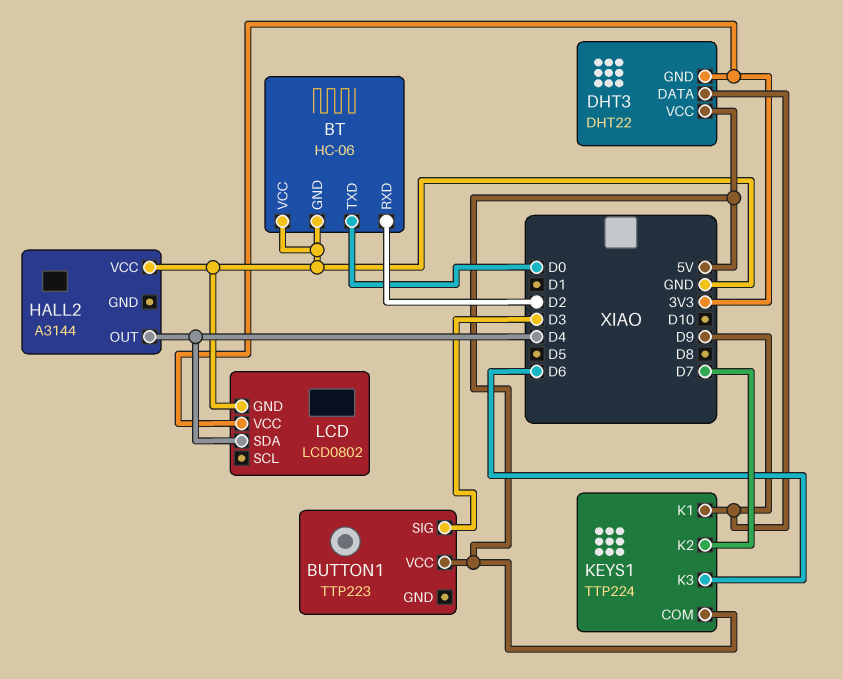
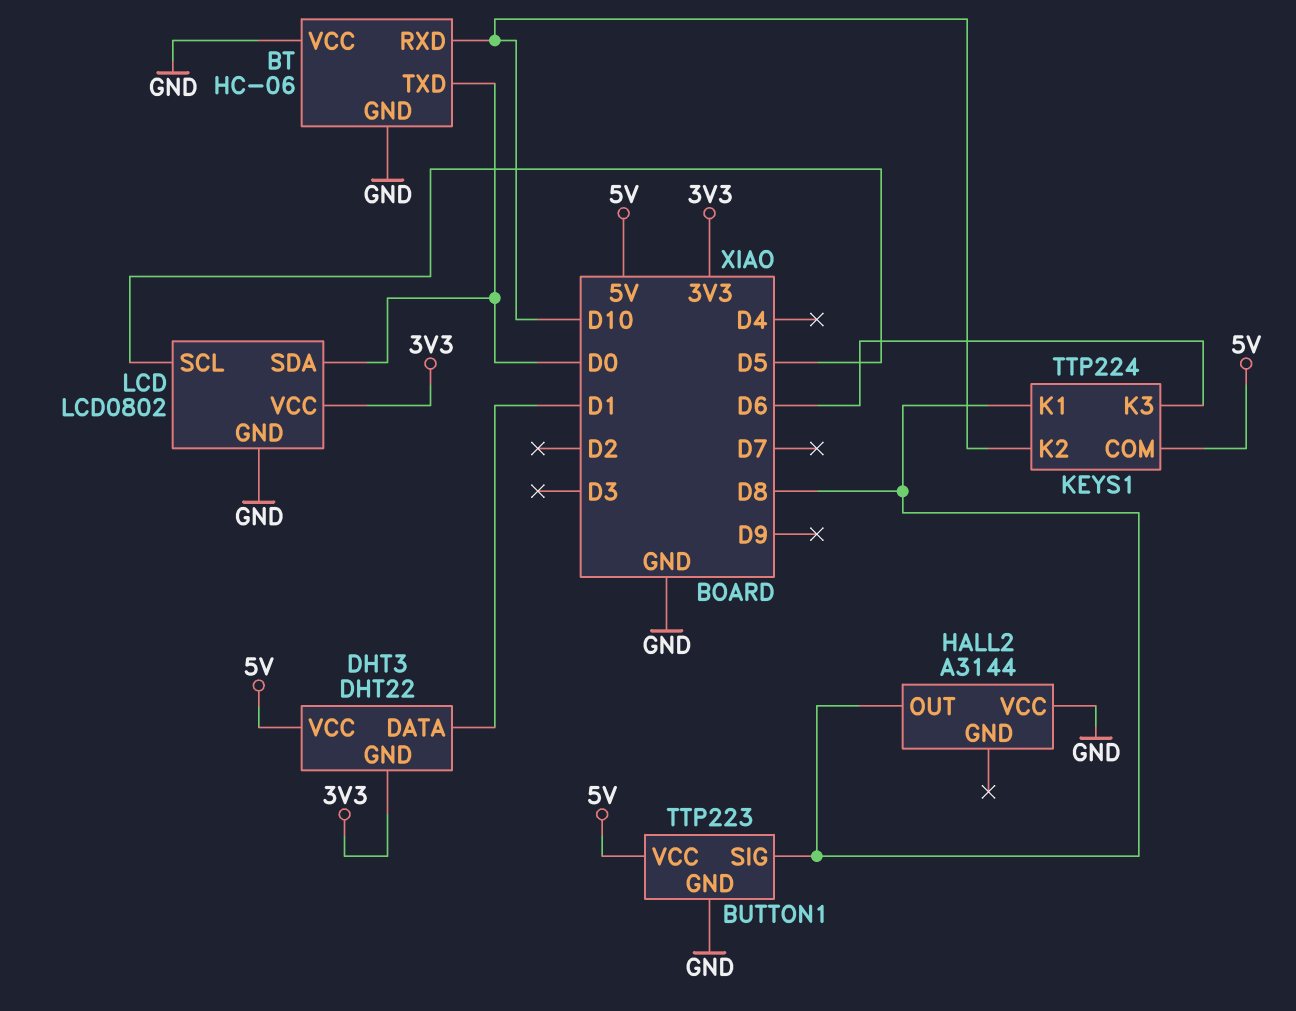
BT pin RXD: D2 -> D10
BUTTON1 pin GND: none -> GND
BUTTON1 pin SIG: D3 -> D8
DHT3 pin DATA: D9 -> D1
HALL2 pin OUT: D4 -> D8
KEYS1 pin K1: D9 -> D8
KEYS1 pin K2: D7 -> D10
LCD pin SCL: none -> D5
LCD pin SDA: D4 -> D0

